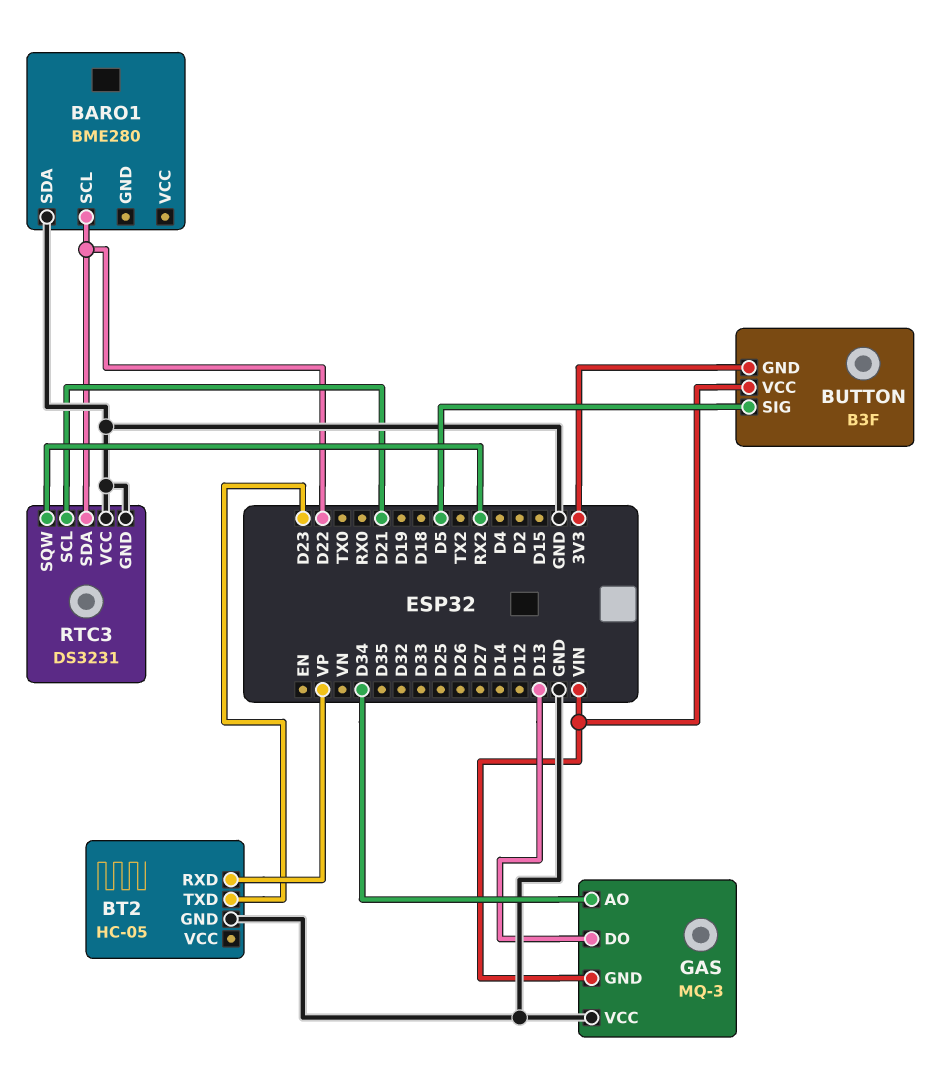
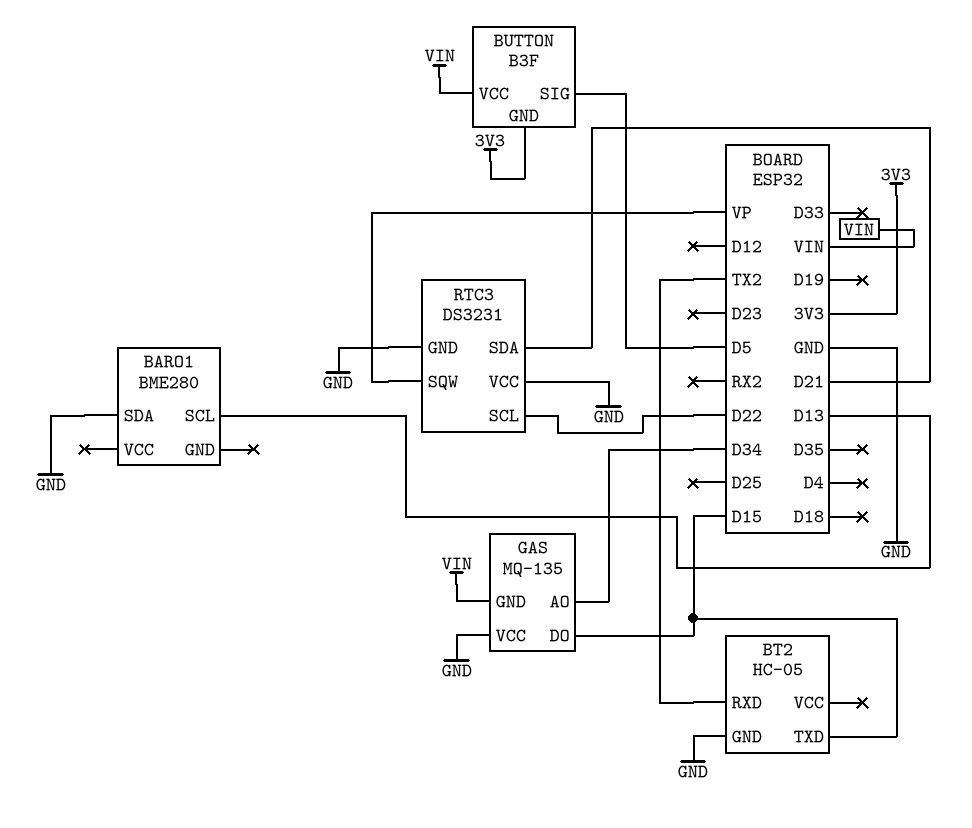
BARO1 pin SCL: D22 -> D13
BT2 pin RXD: VP -> TX2
BT2 pin TXD: D23 -> D15
GAS: MQ-3 -> MQ-135
GAS pin DO: D13 -> D15
RTC3 pin SCL: D21 -> D22
RTC3 pin SDA: D22 -> D21
RTC3 pin SQW: RX2 -> VP

